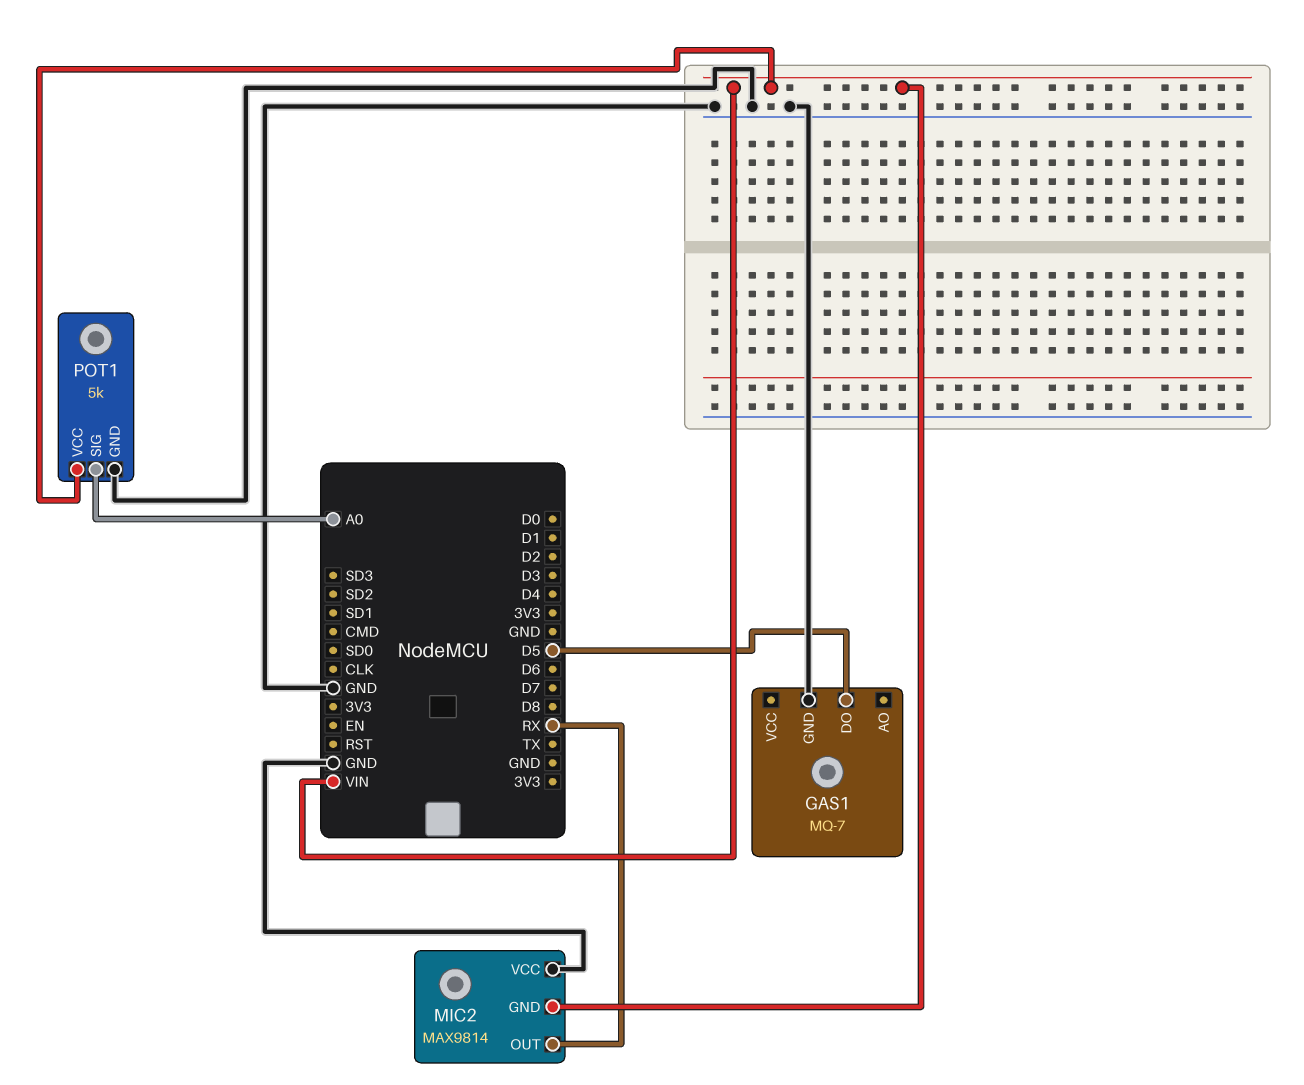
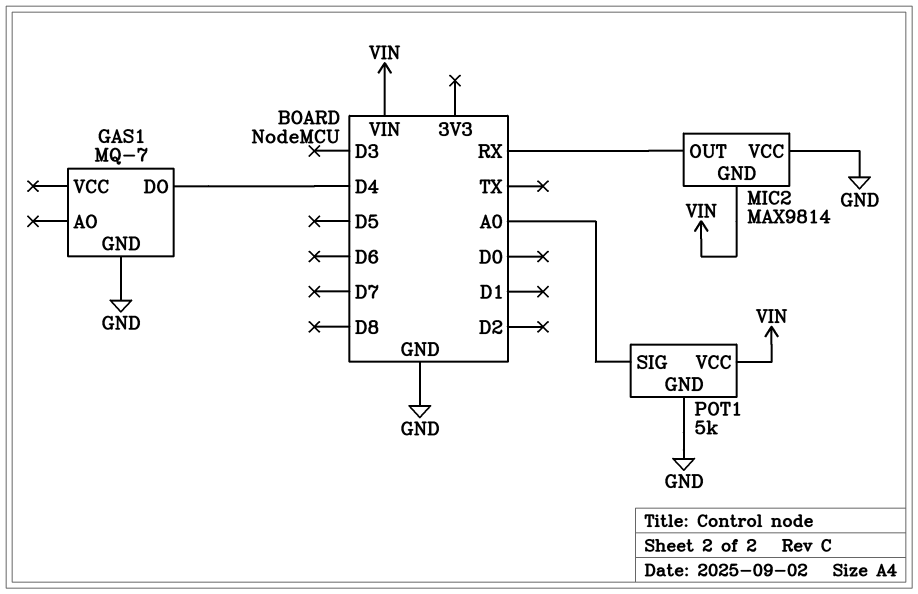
GAS1 pin DO: D5 -> D4

